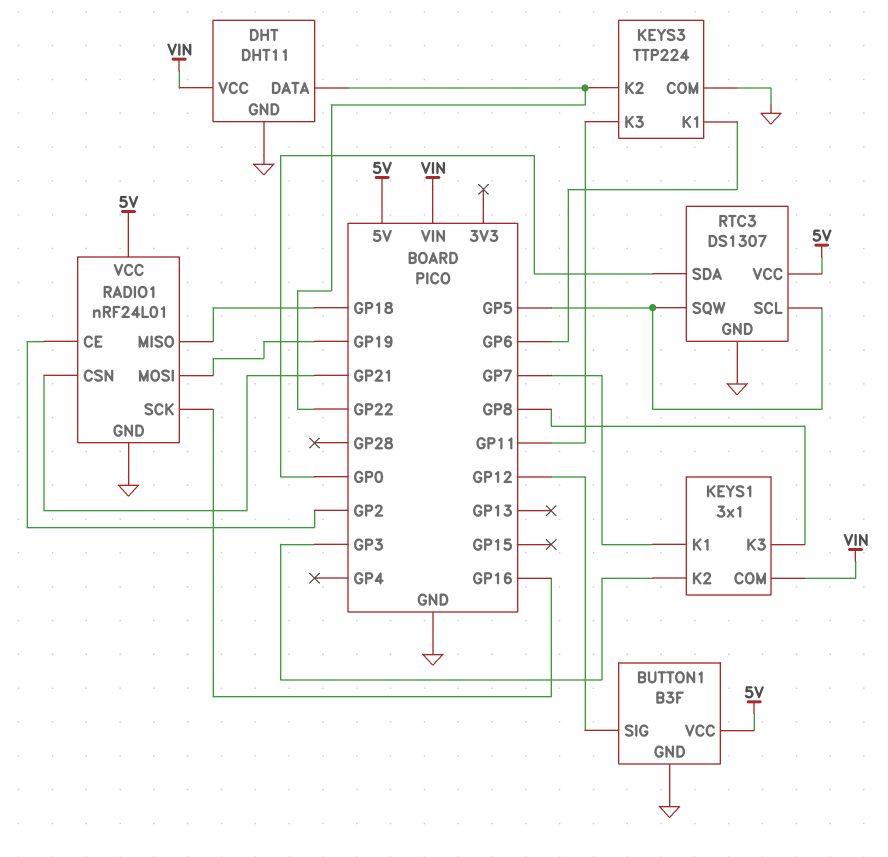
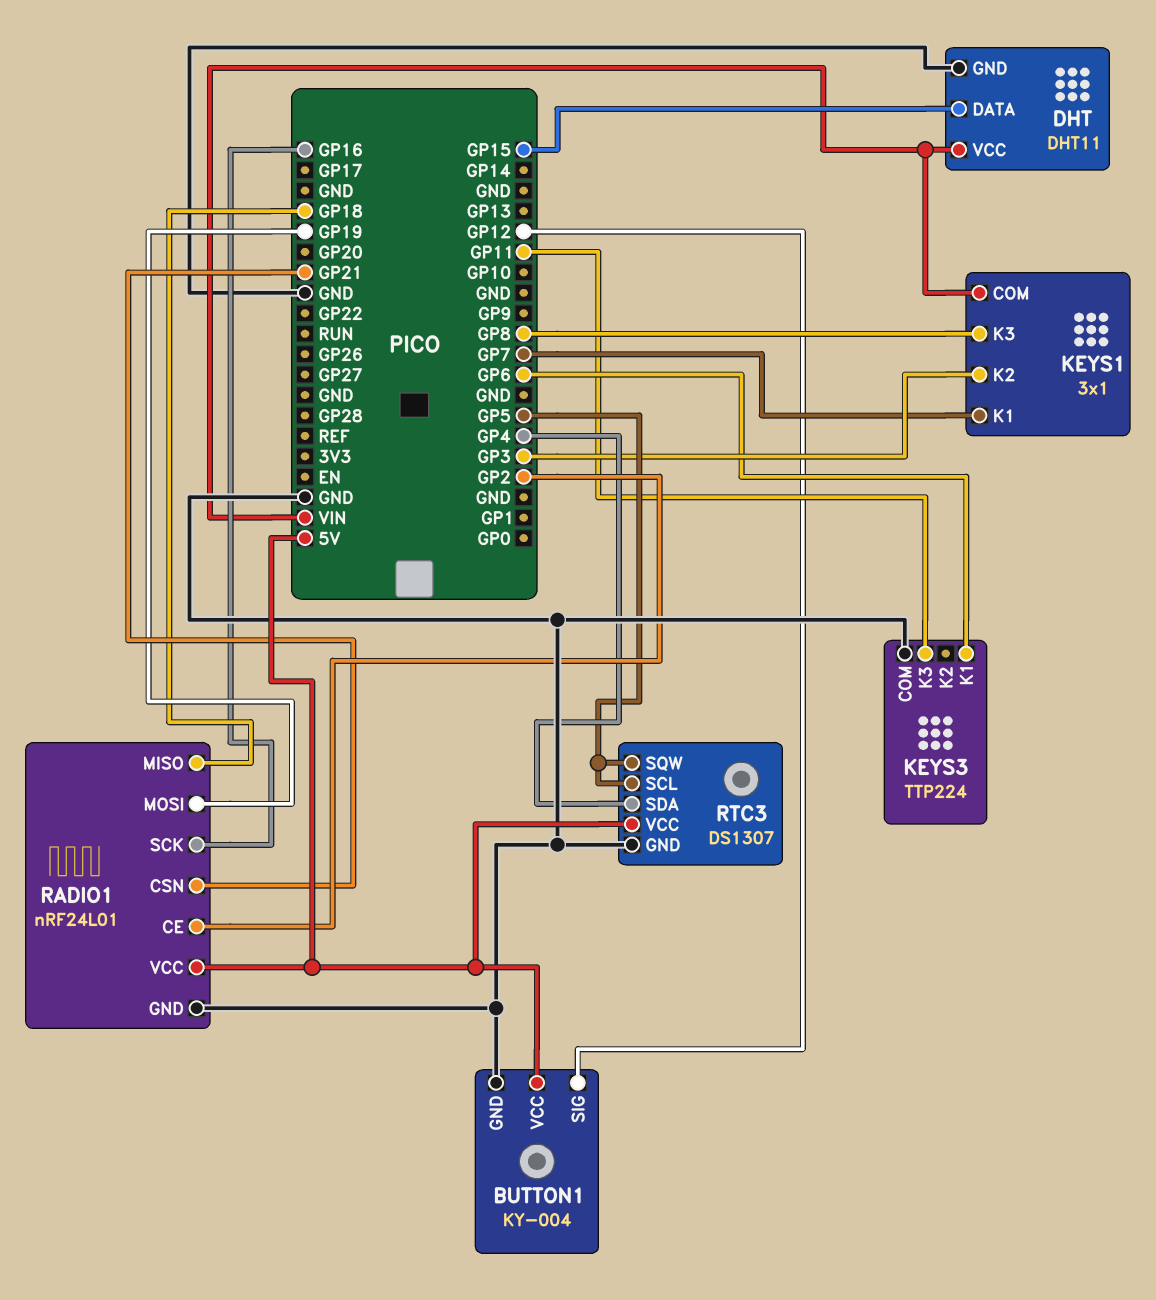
BUTTON1: B3F -> KY-004
DHT pin DATA: GP22 -> GP15
KEYS3 pin K2: GP22 -> none
RTC3 pin SDA: GP0 -> GP4

